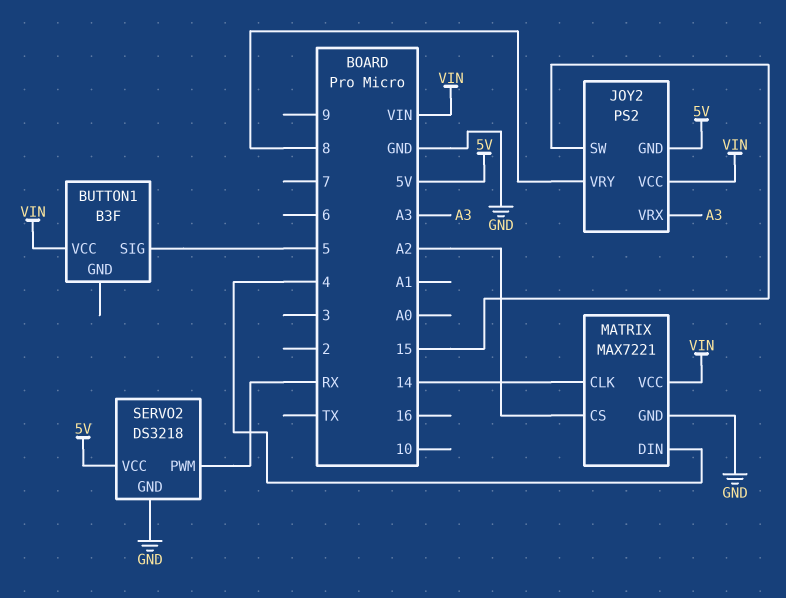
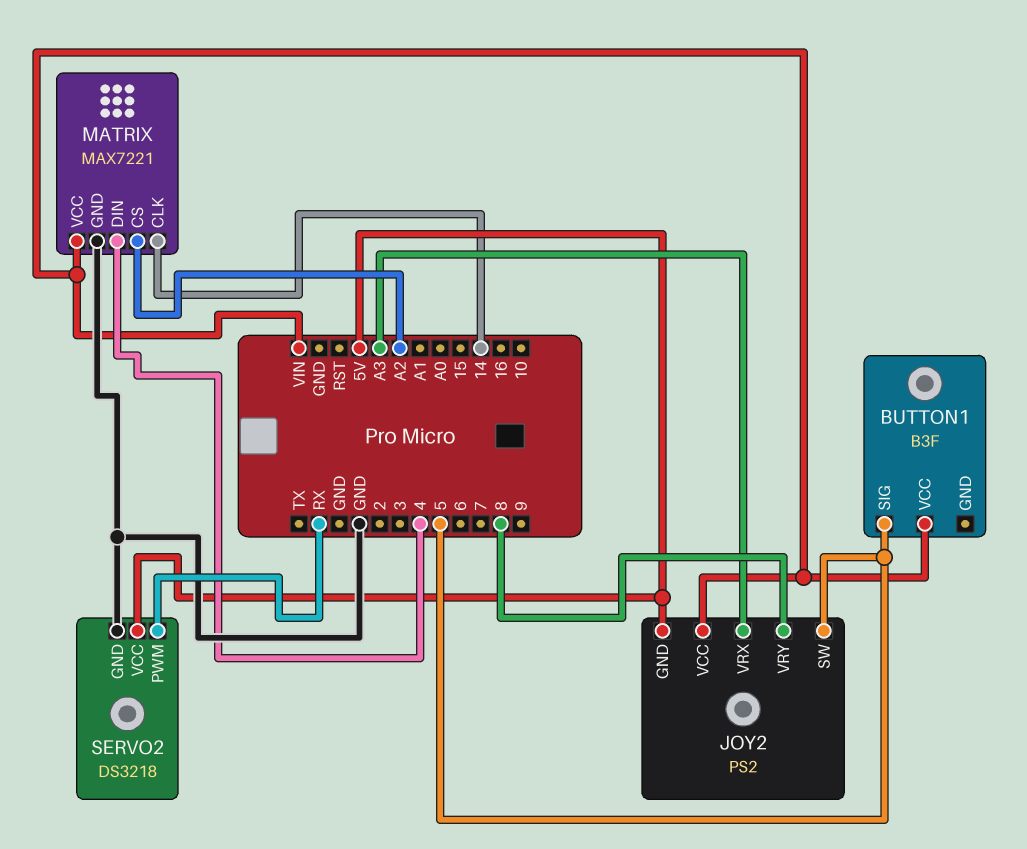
JOY2 pin SW: 15 -> 5

